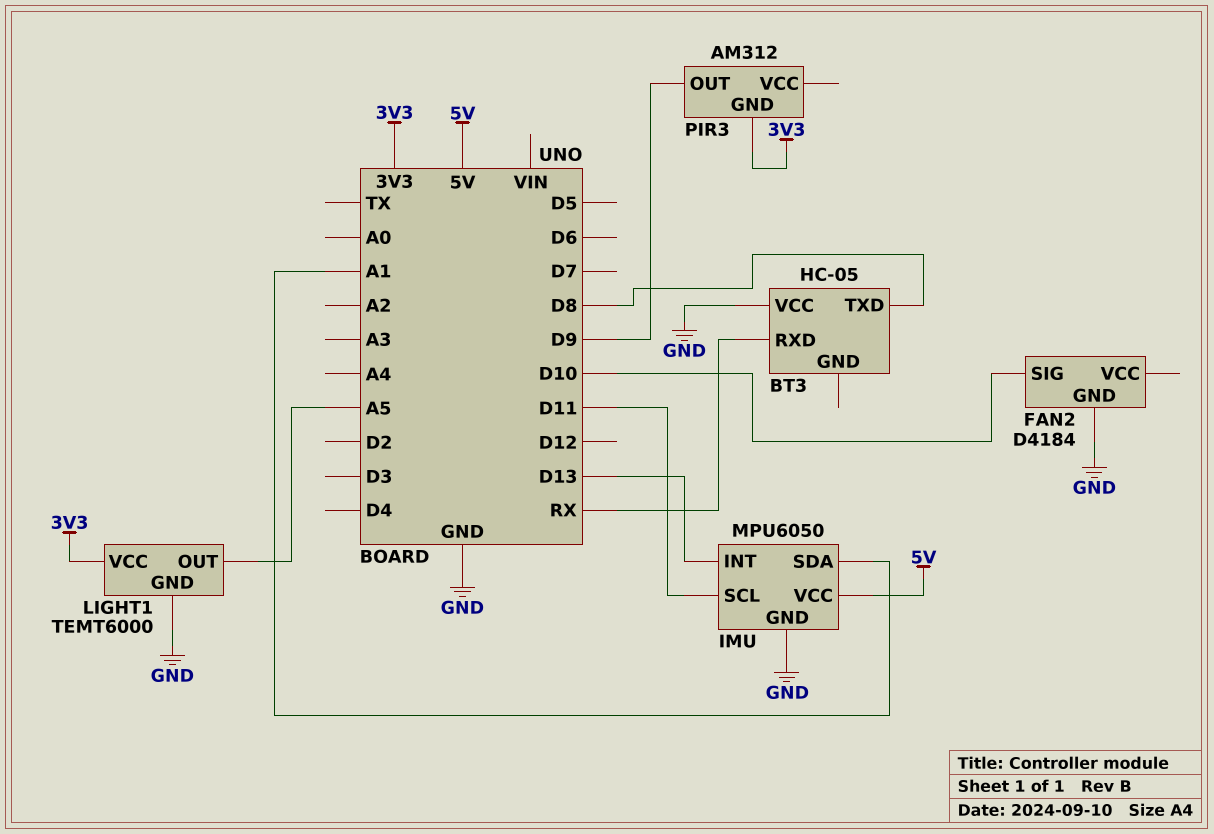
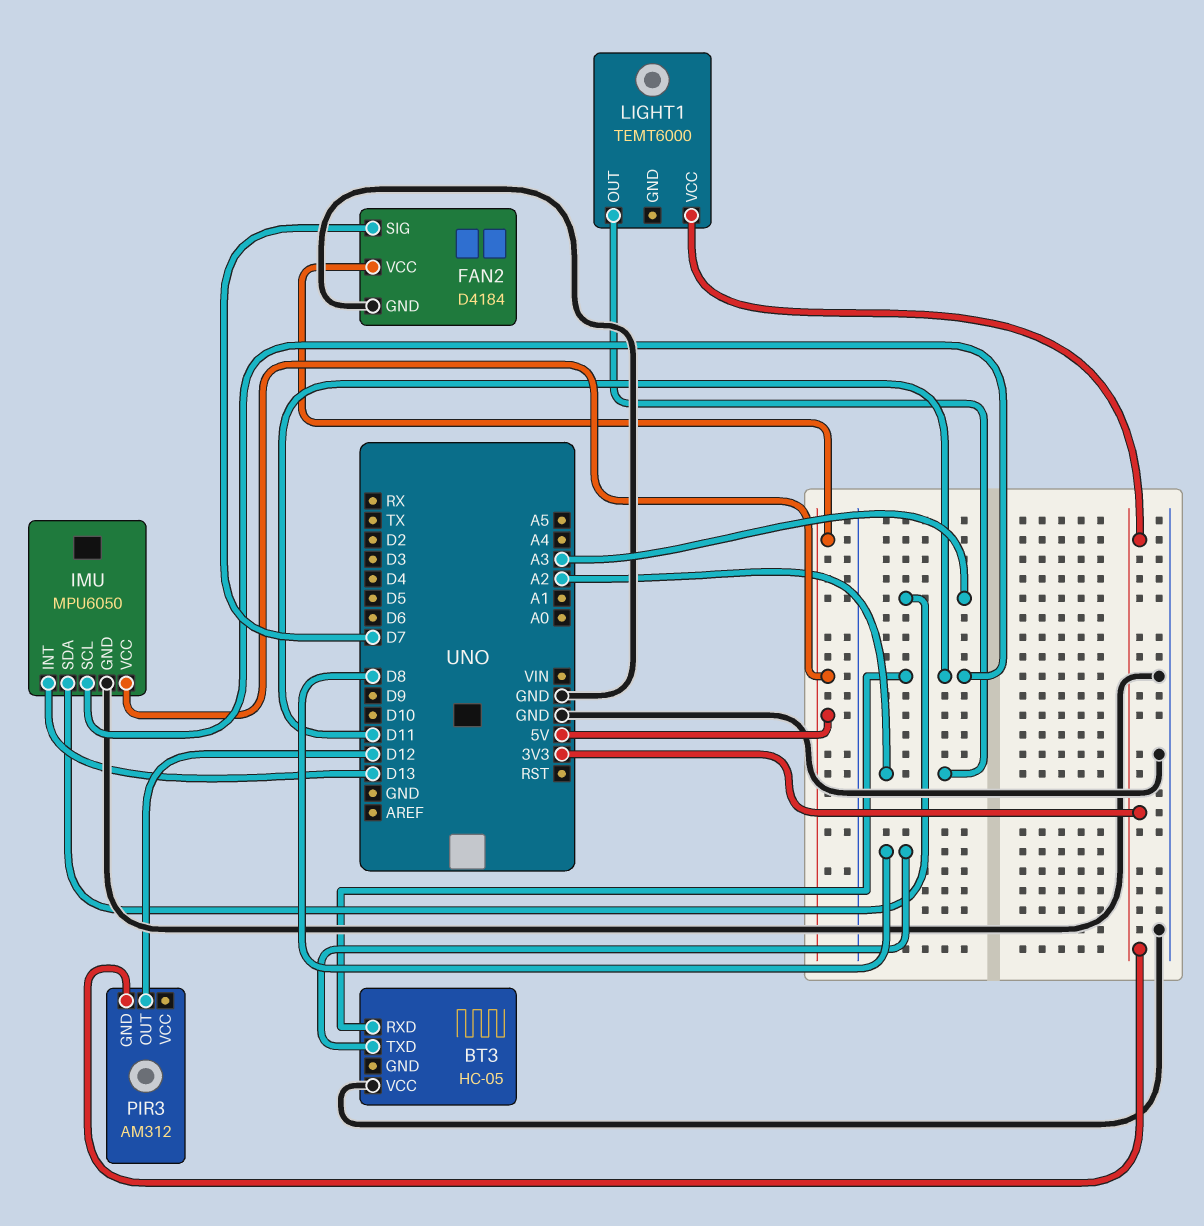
BT3 pin RXD: RX -> D11
FAN2 pin SIG: D10 -> D7
FAN2 pin VCC: none -> 5V
IMU pin SDA: A1 -> A3
LIGHT1 pin GND: GND -> none
LIGHT1 pin OUT: A5 -> A2
PIR3 pin OUT: D9 -> D12

